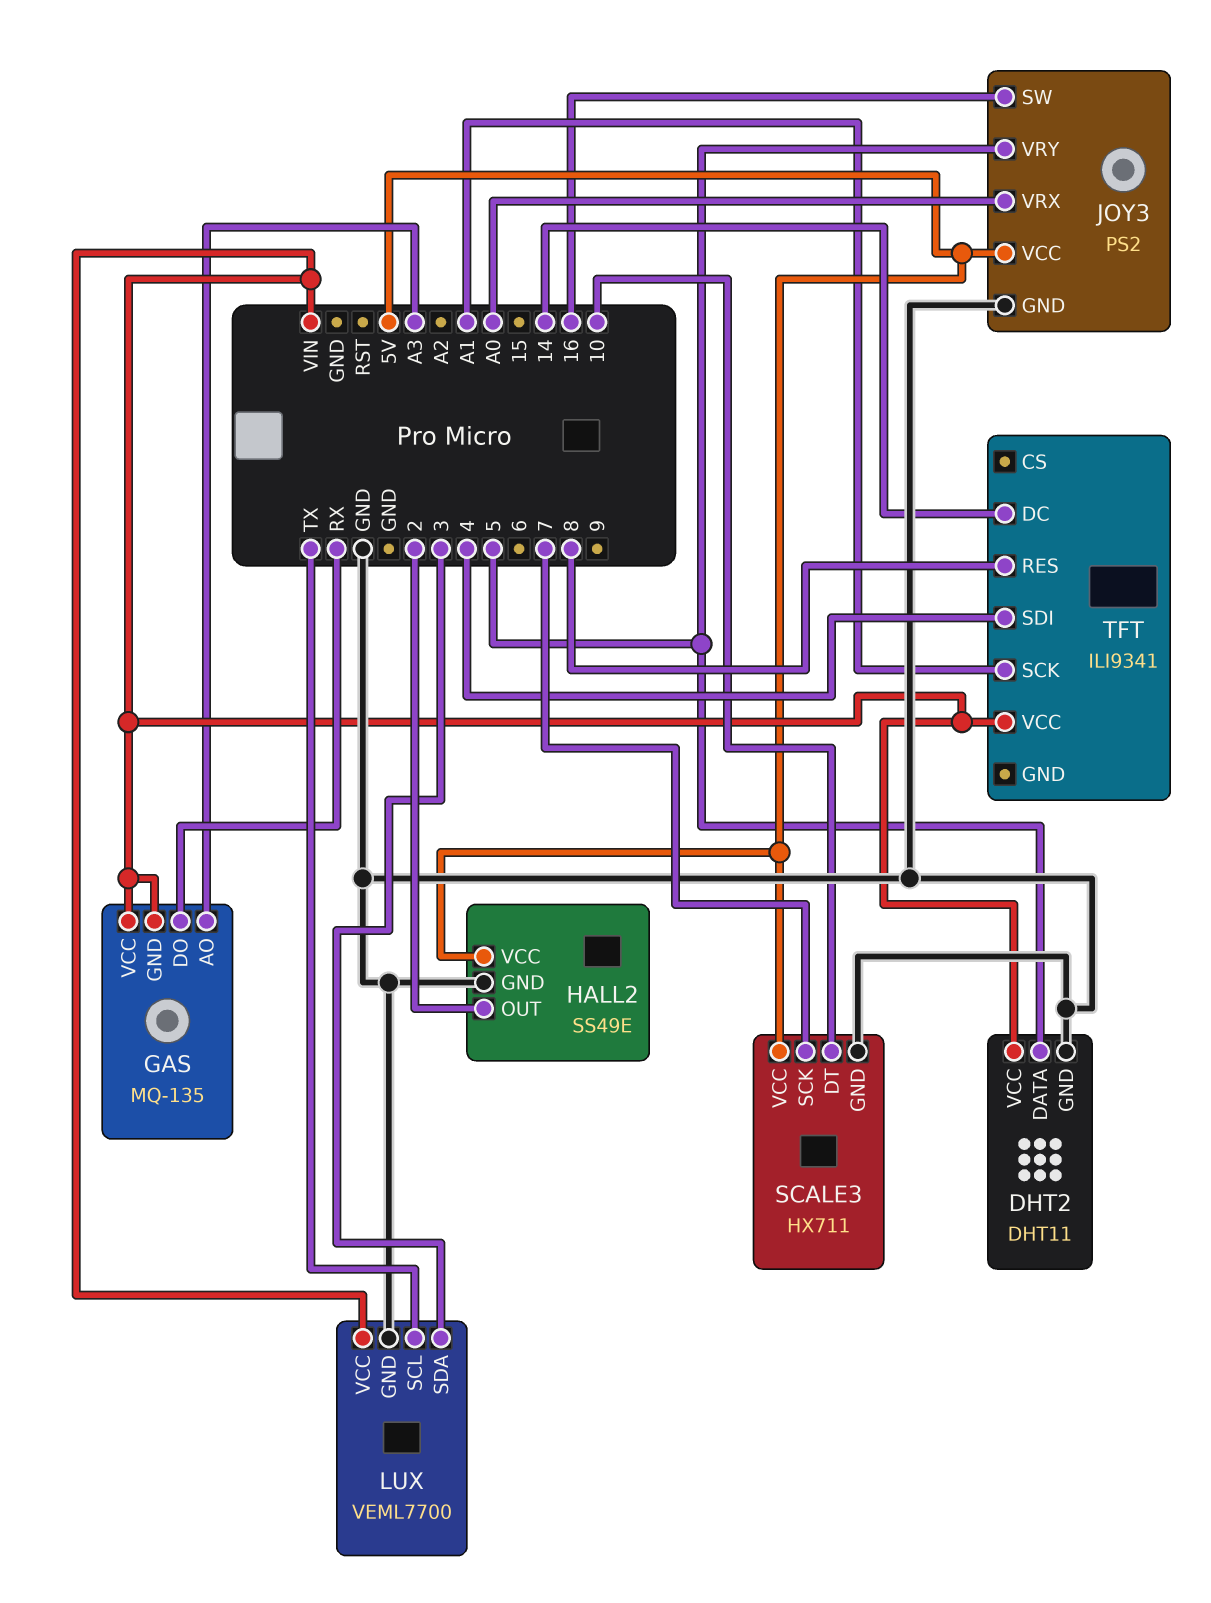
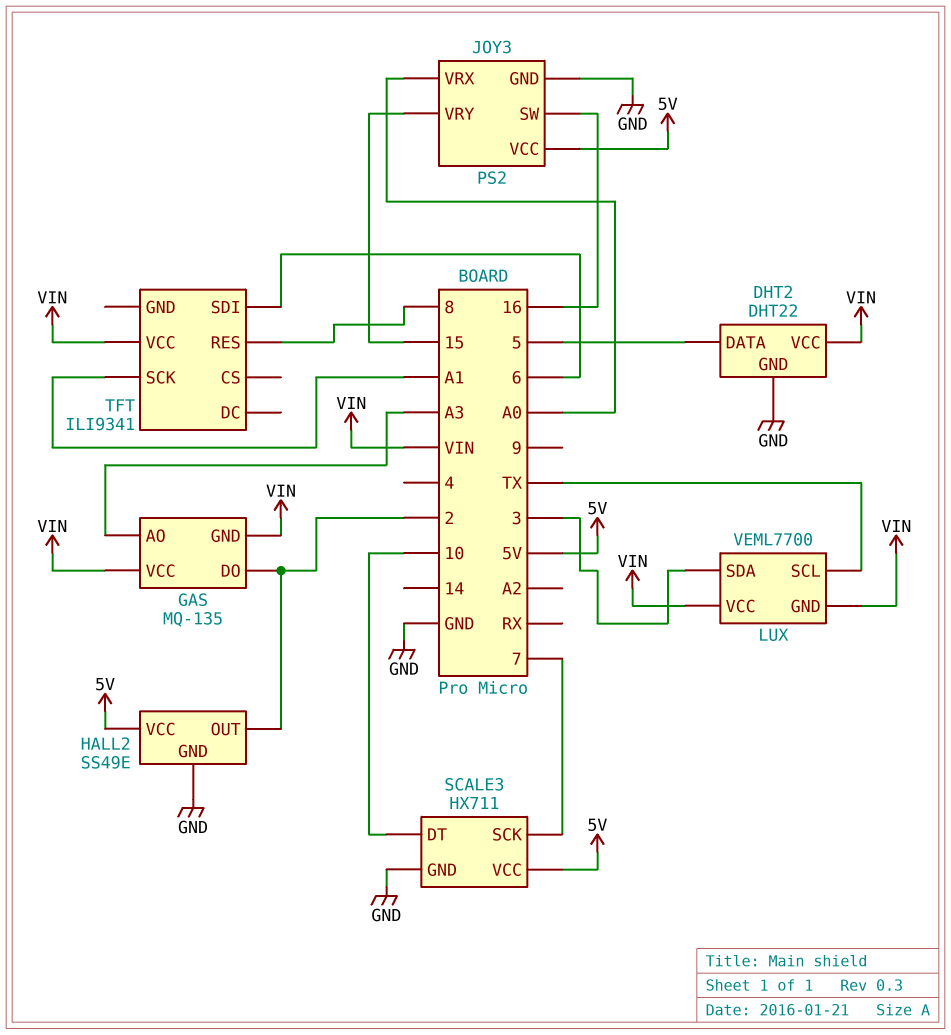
DHT2: DHT11 -> DHT22
GAS pin DO: RX -> 2
JOY3 pin VRY: 5 -> 15
LUX pin GND: GND -> VIN
TFT pin DC: 14 -> none
TFT pin SDI: 4 -> 6

